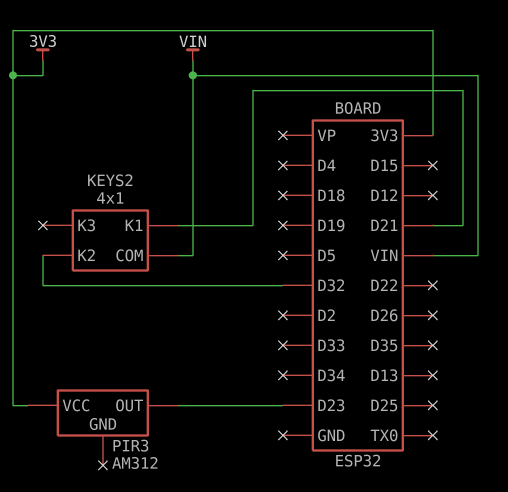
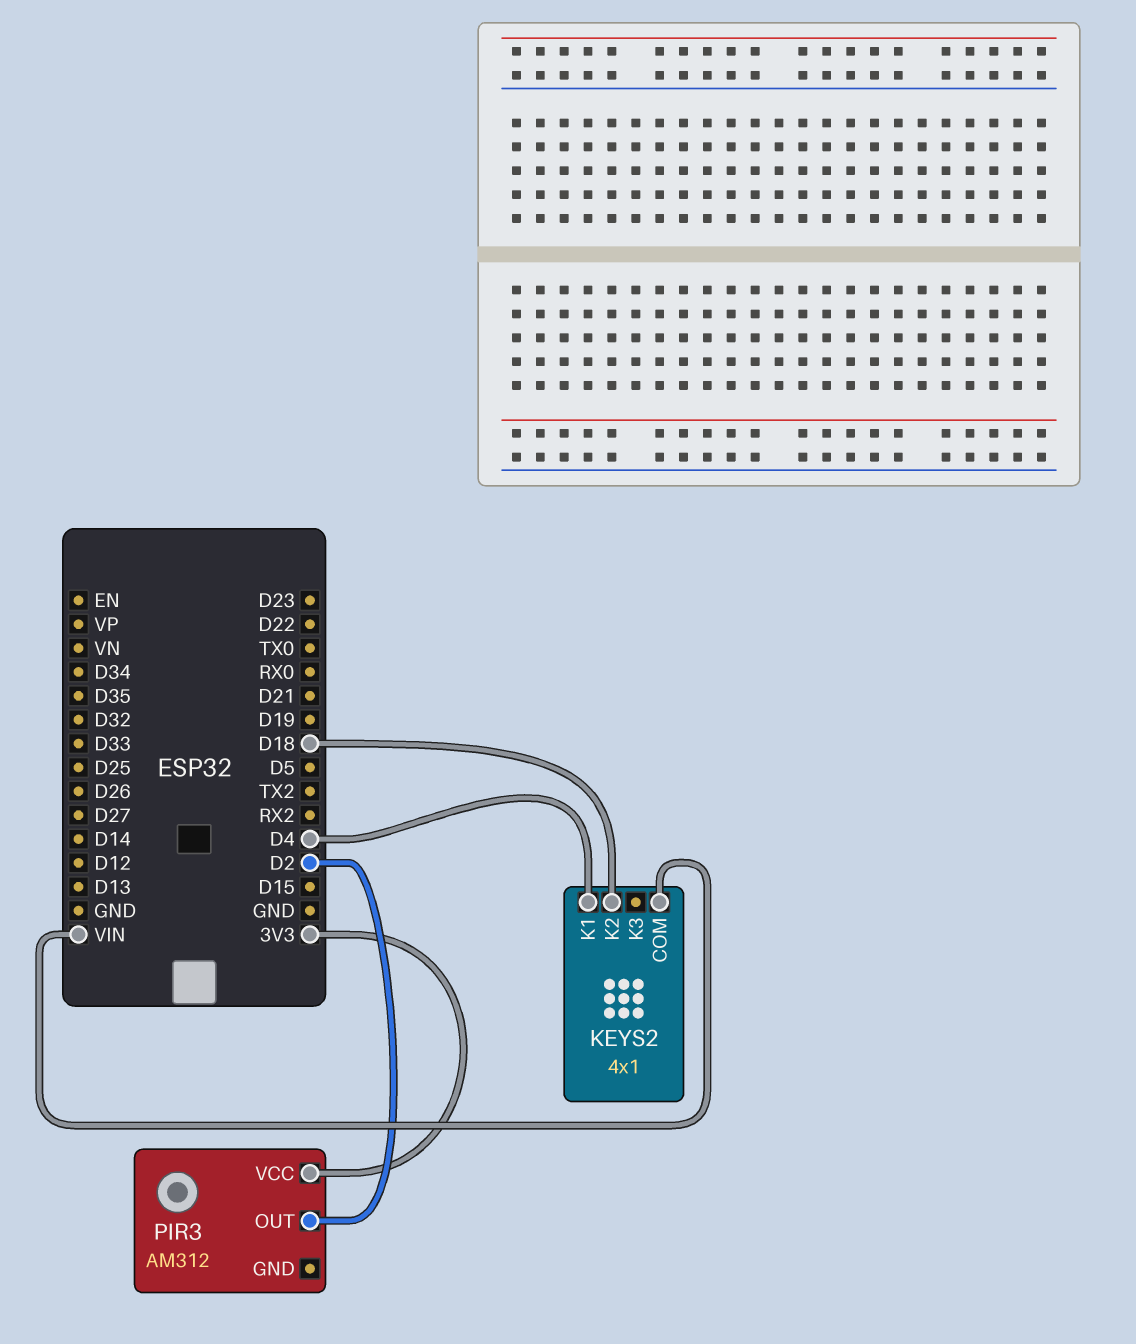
KEYS2 pin K1: D21 -> D4
KEYS2 pin K2: D32 -> D18
PIR3 pin OUT: D23 -> D2

